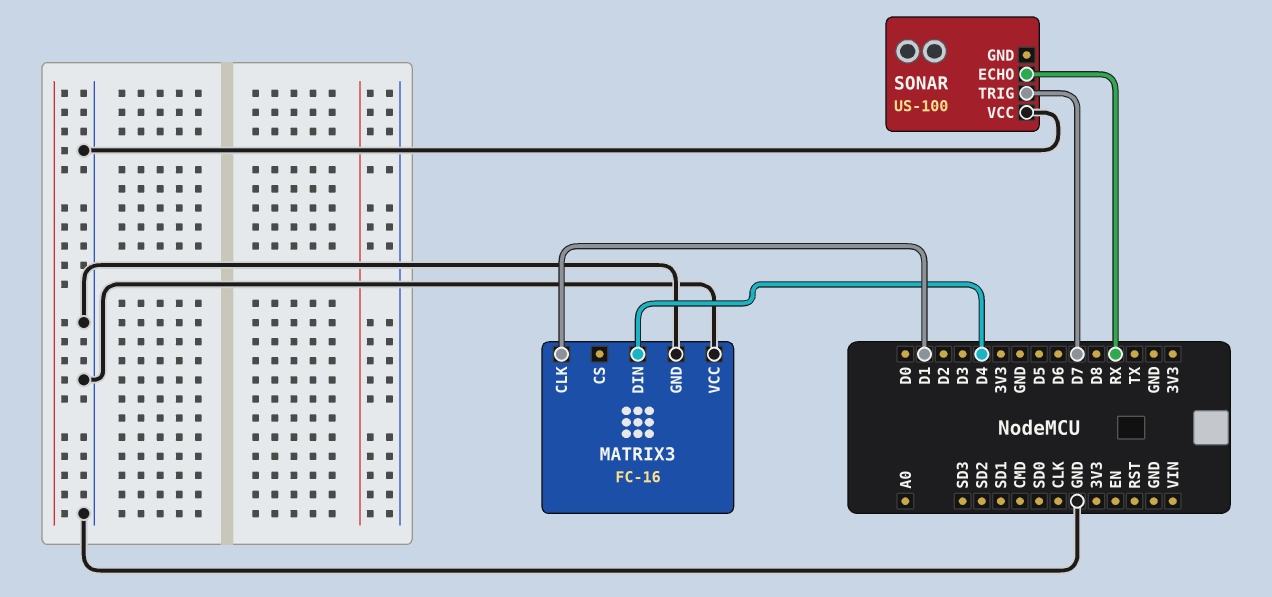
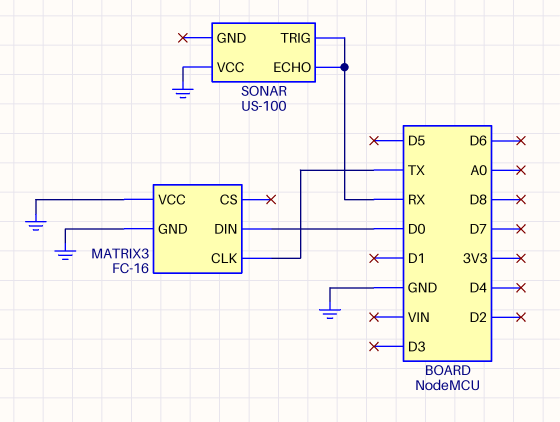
MATRIX3 pin CLK: D1 -> TX
MATRIX3 pin DIN: D4 -> D0
SONAR pin TRIG: D7 -> RX

